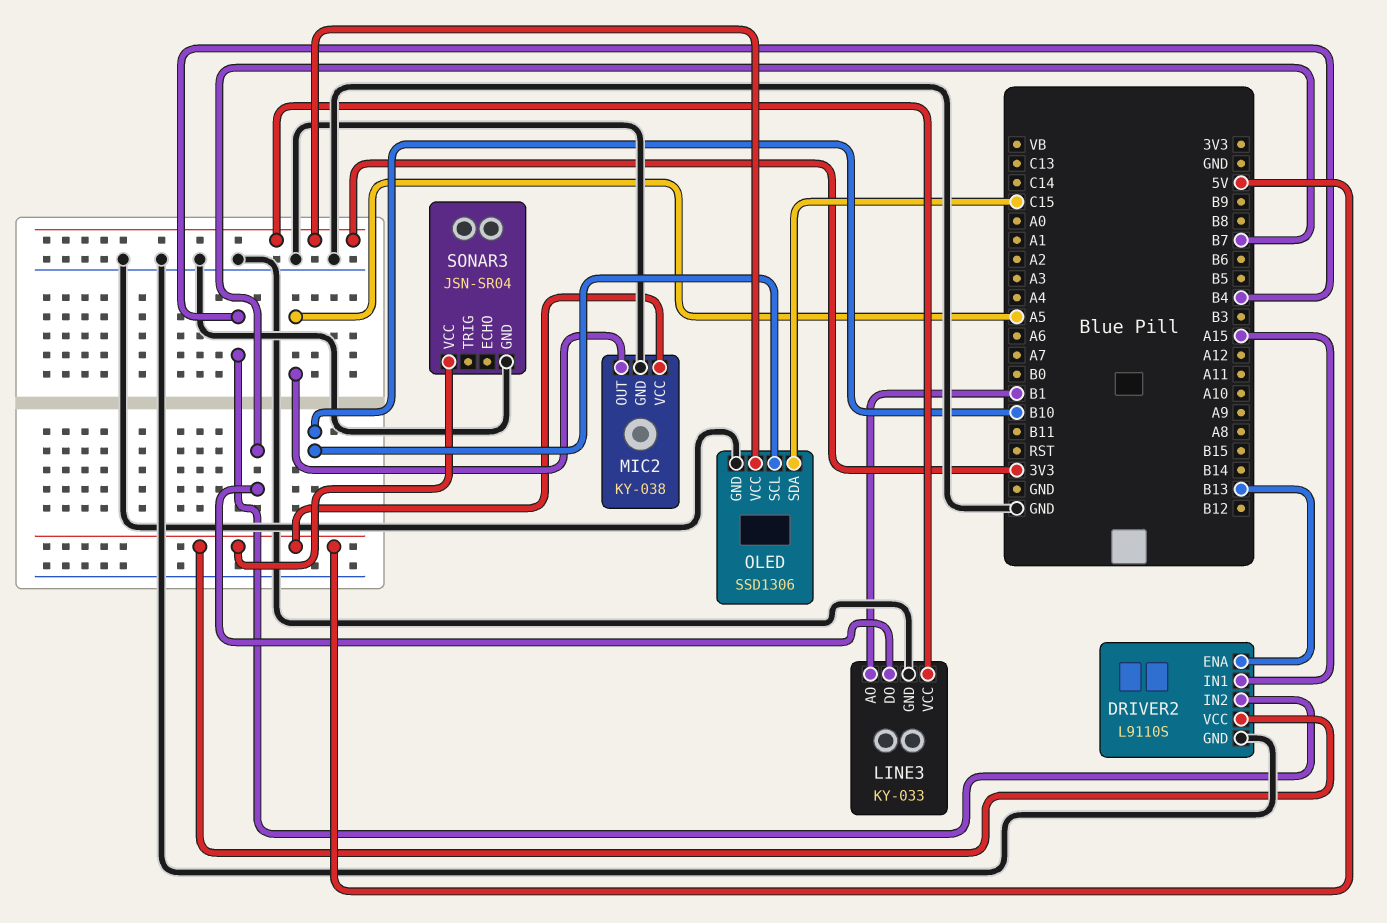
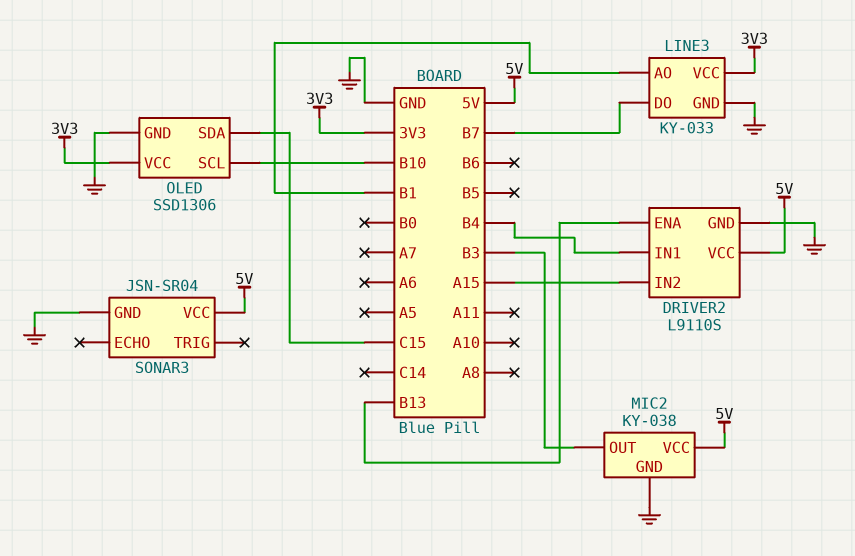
DRIVER2 pin IN1: A15 -> B4
DRIVER2 pin IN2: B4 -> A15
MIC2 pin OUT: A5 -> B3

